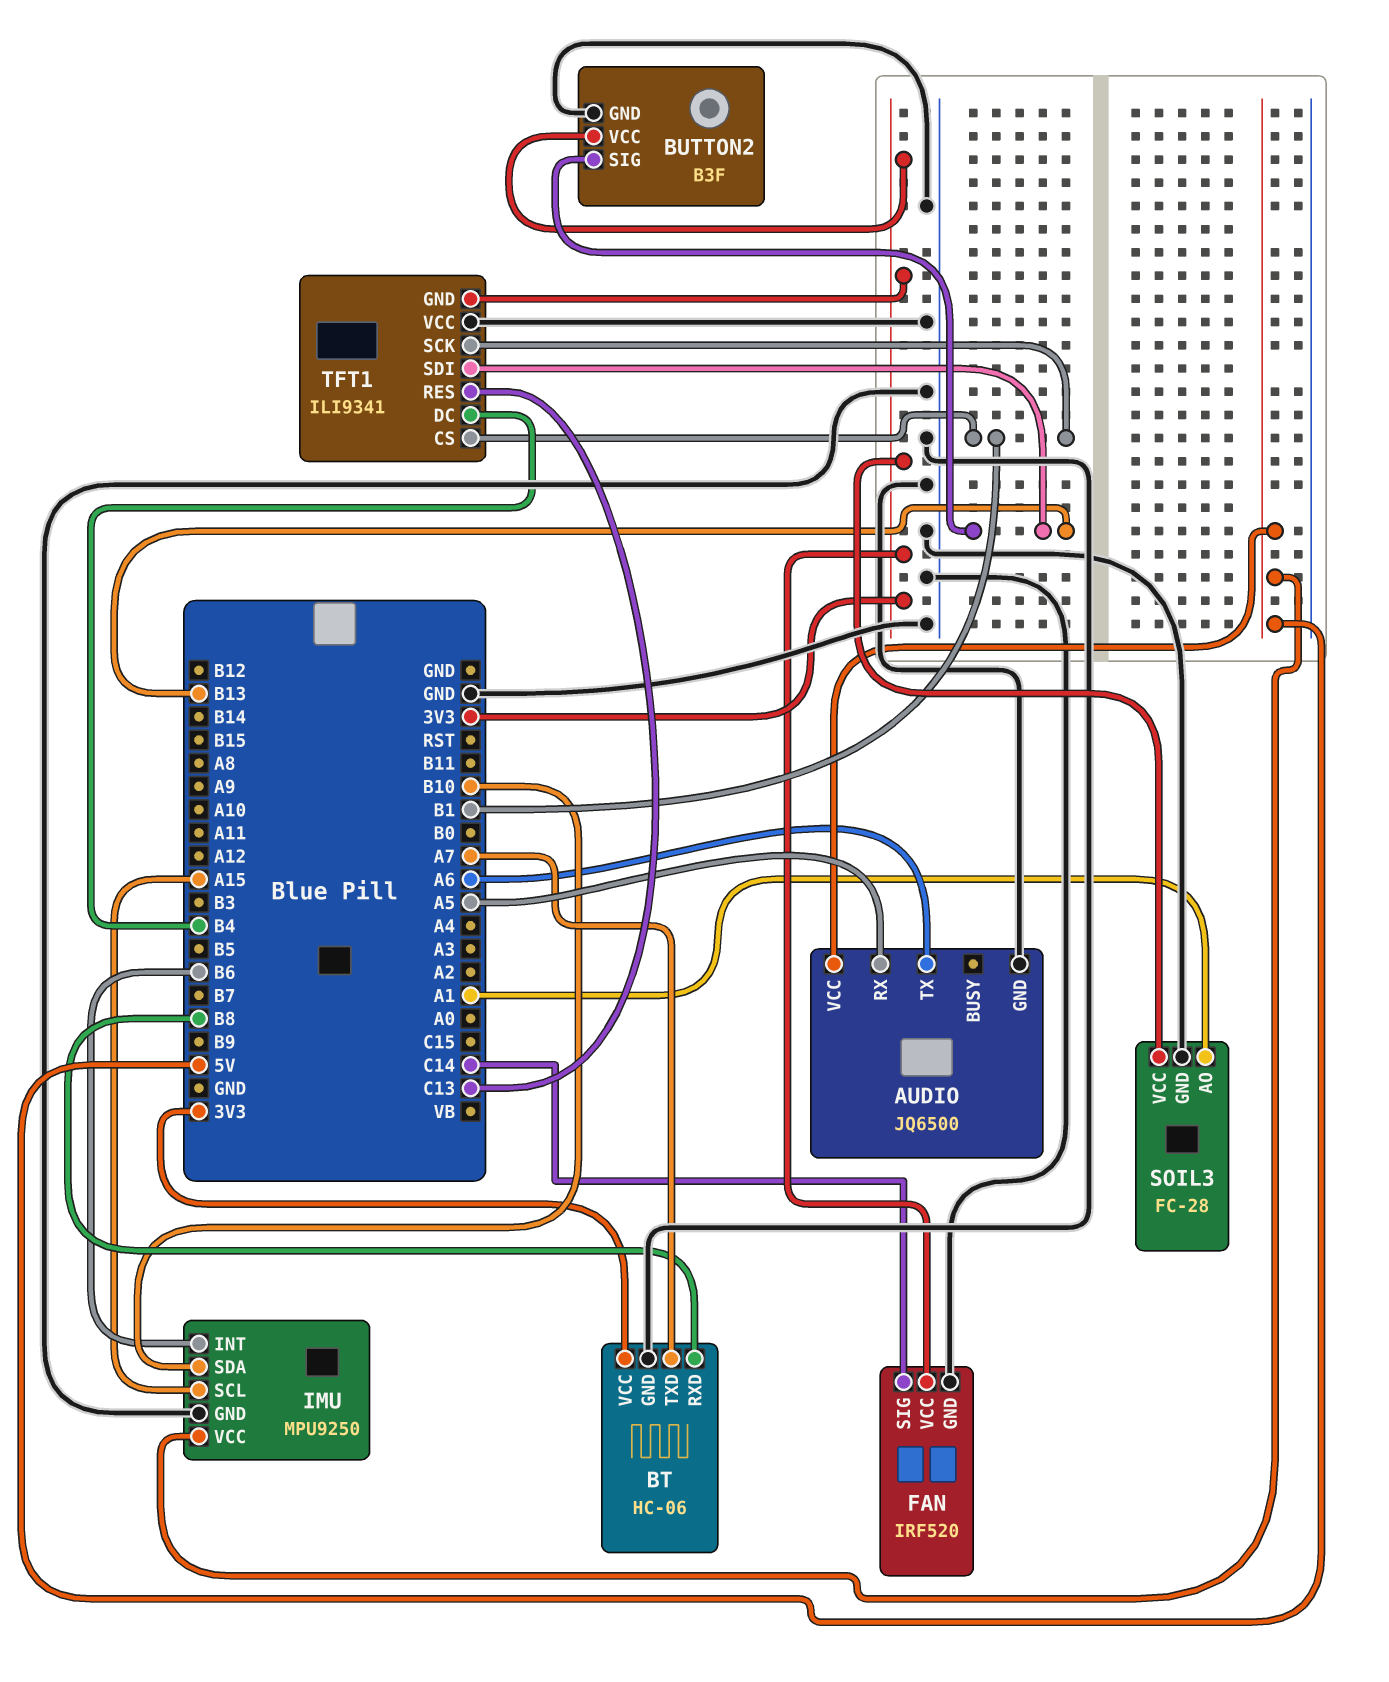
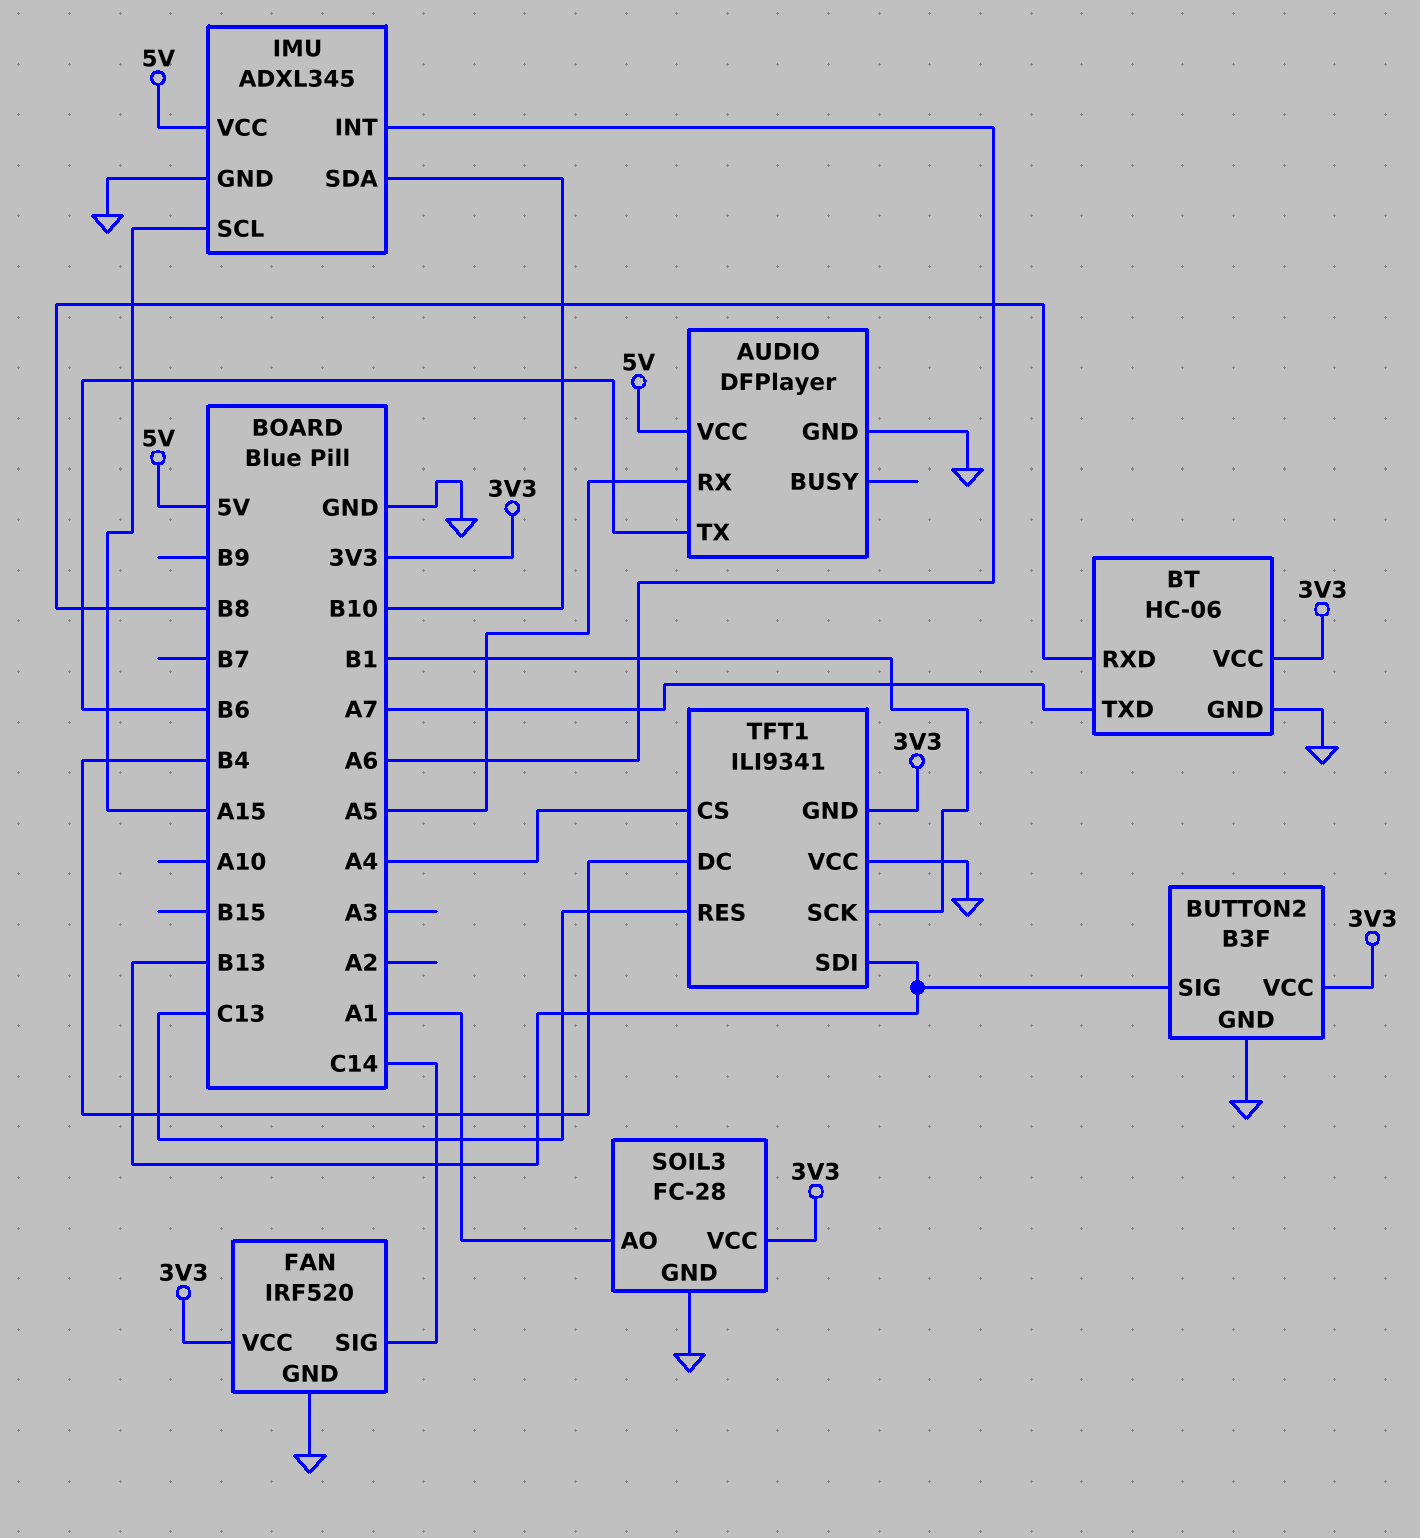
AUDIO: JQ6500 -> DFPlayer
AUDIO pin TX: A6 -> B6
IMU: MPU9250 -> ADXL345
IMU pin INT: B6 -> A6
TFT1 pin CS: B1 -> A4

